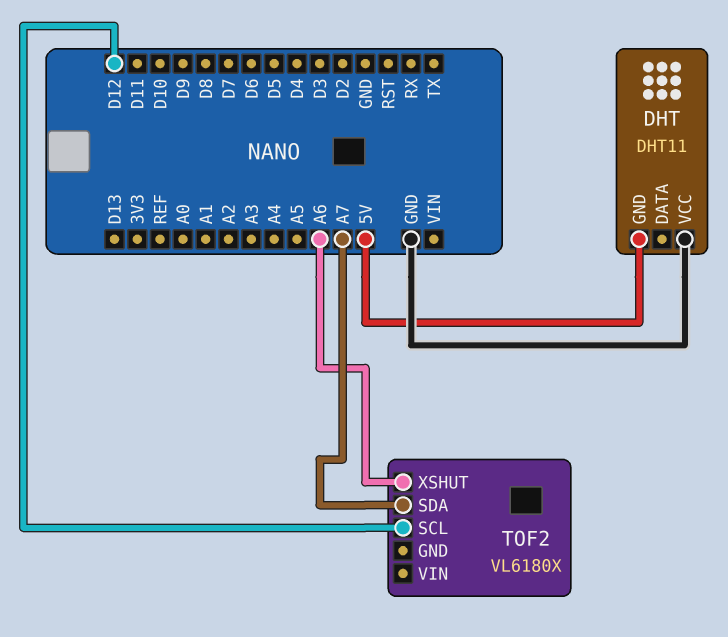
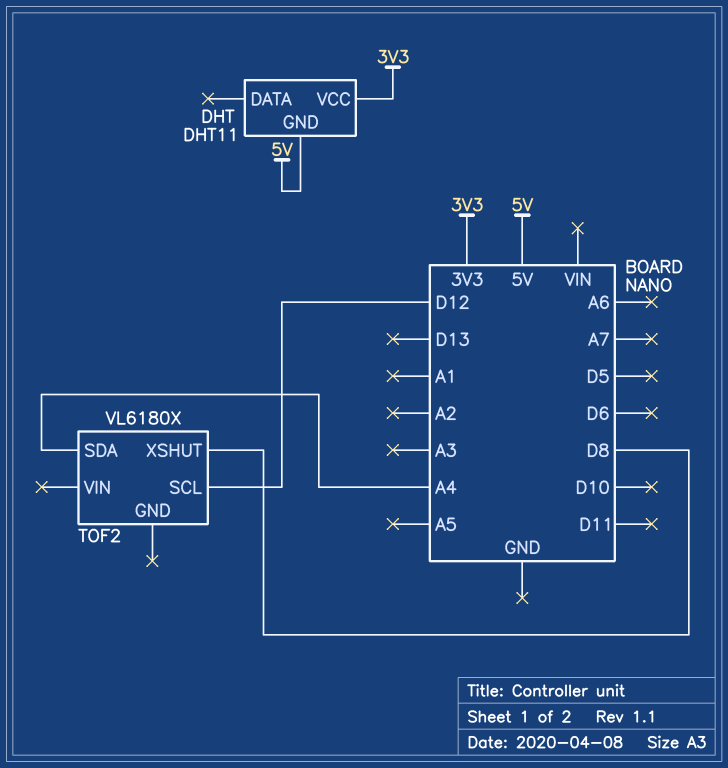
DHT pin VCC: GND -> 3V3
TOF2 pin SDA: A7 -> A4
TOF2 pin XSHUT: A6 -> D8

